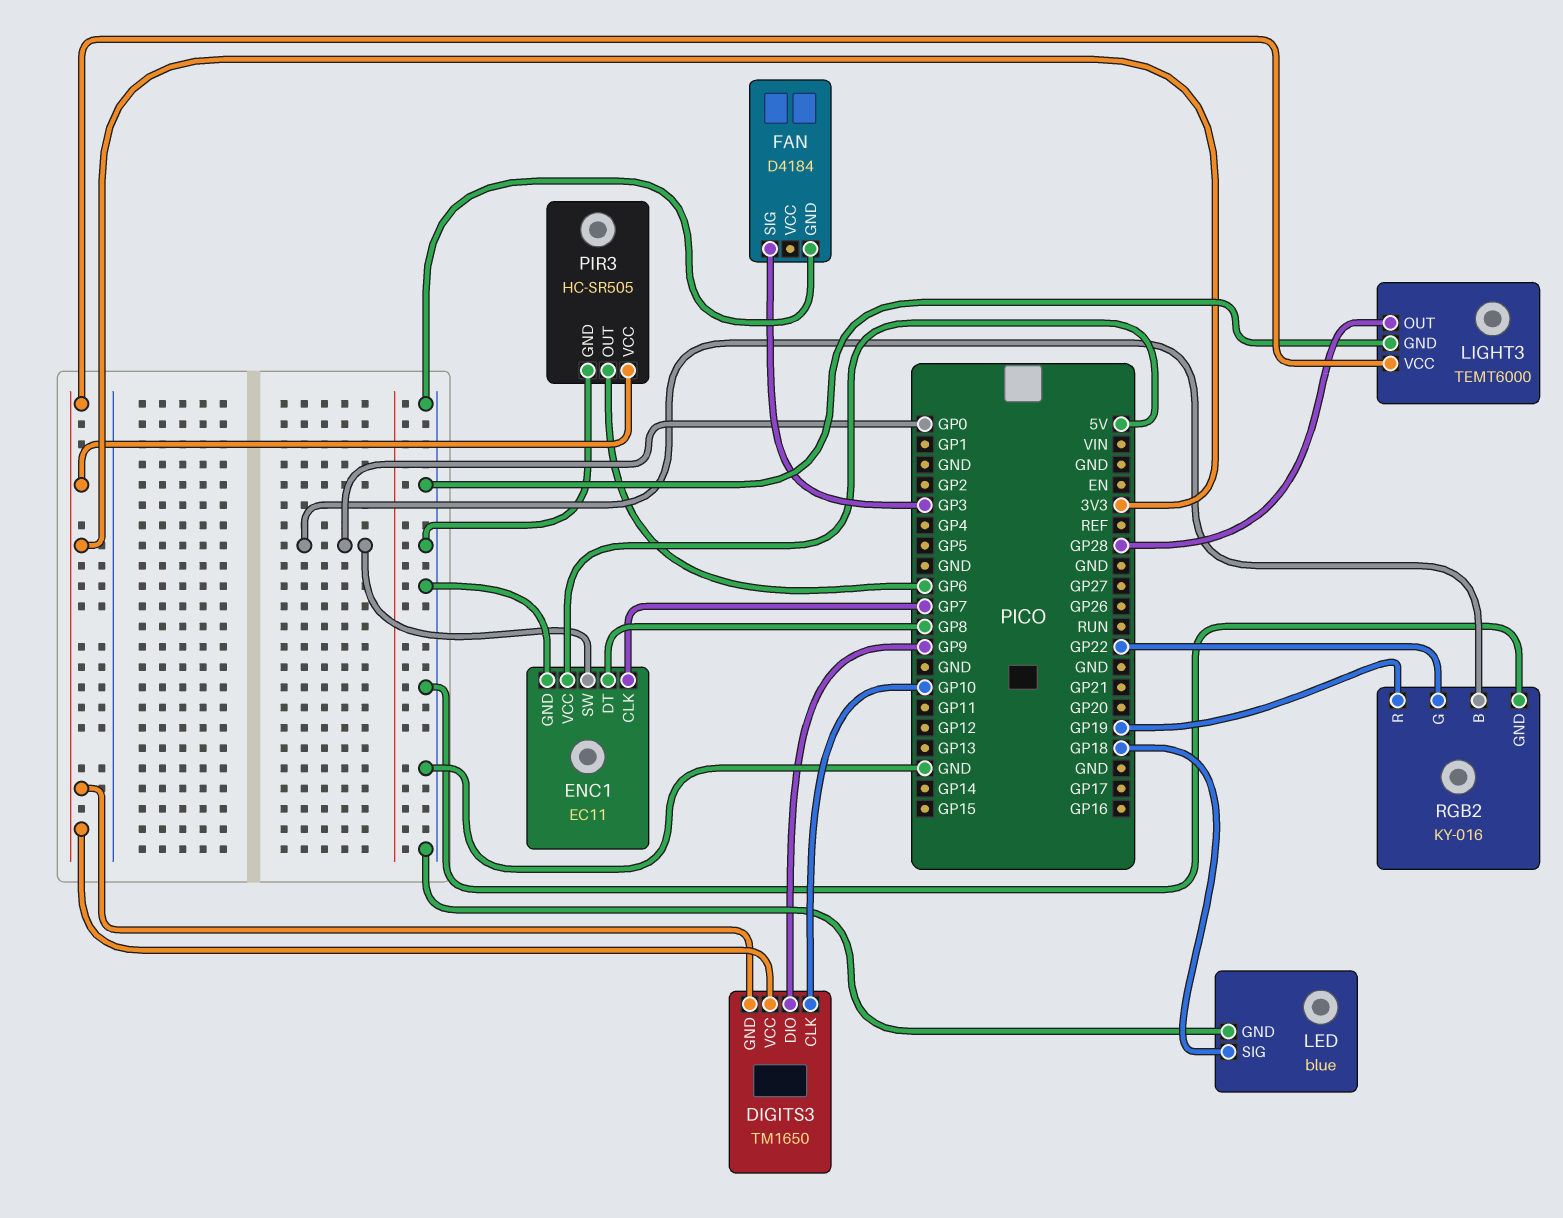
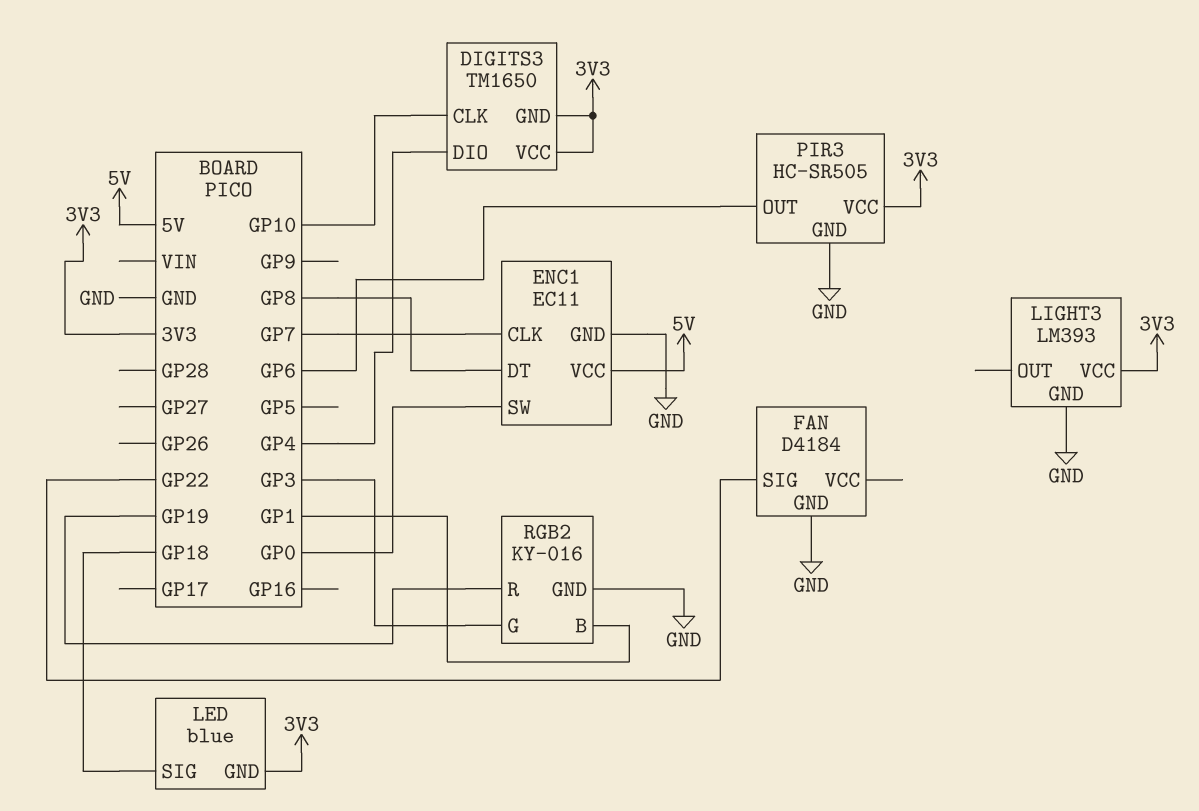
DIGITS3 pin DIO: GP9 -> GP4
FAN pin SIG: GP3 -> GP22
LED pin GND: GND -> 3V3
LIGHT3: TEMT6000 -> LM393
LIGHT3 pin OUT: GP28 -> none
RGB2 pin B: GP0 -> GP1
RGB2 pin G: GP22 -> GP3

